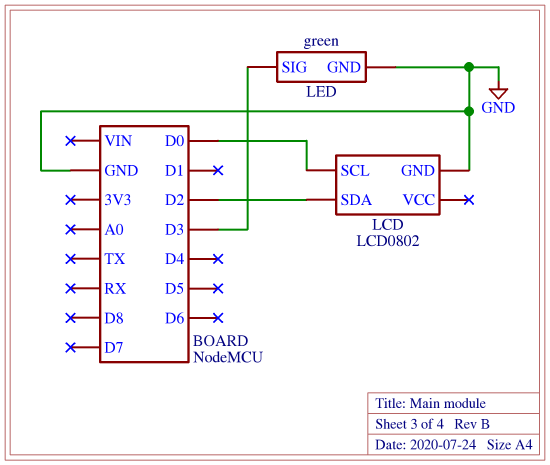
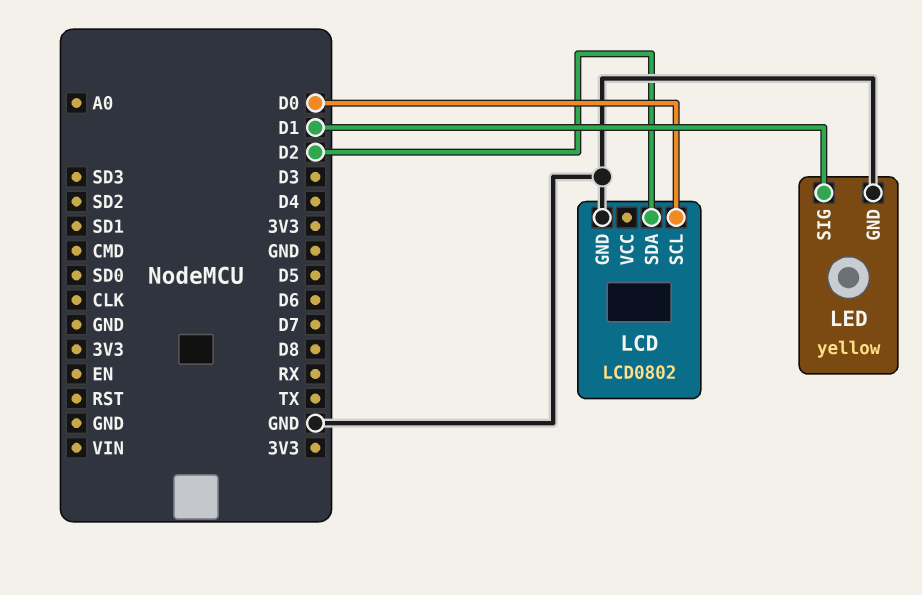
LED: green -> yellow
LED pin SIG: D3 -> D1

